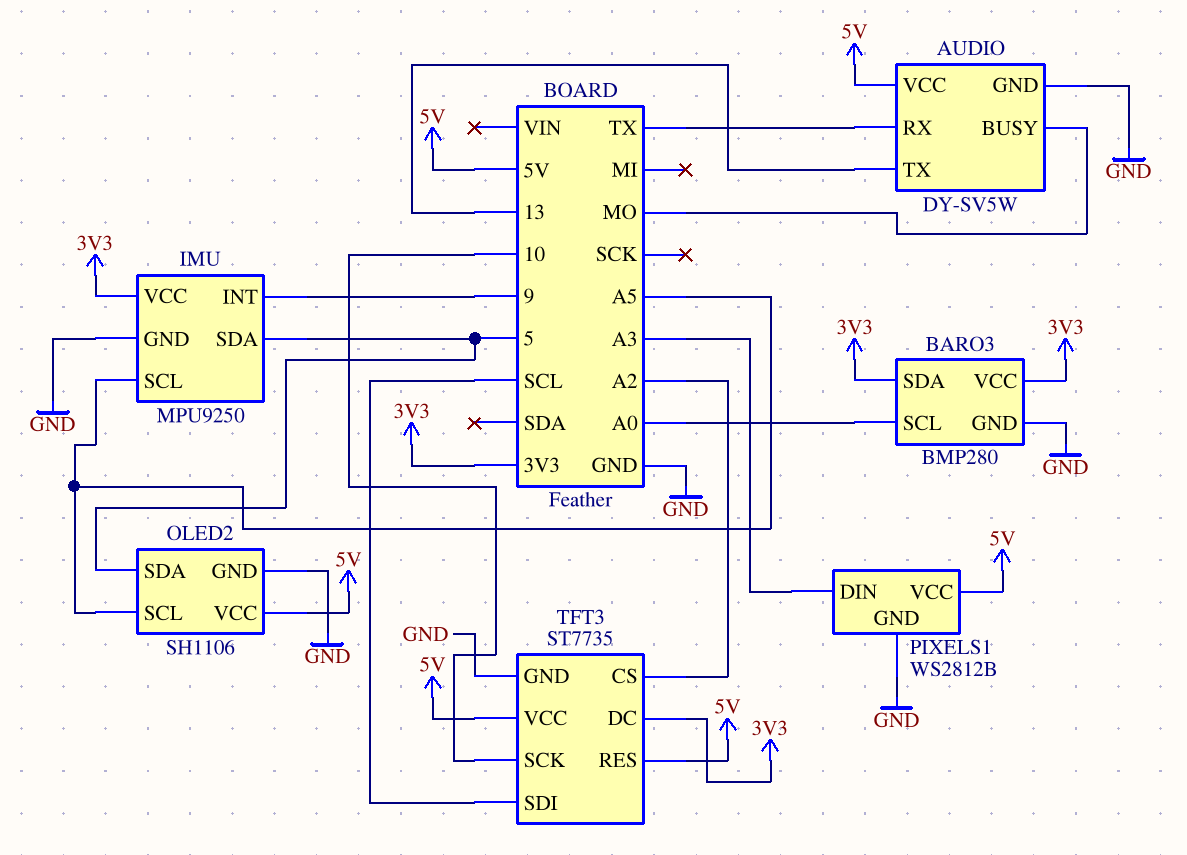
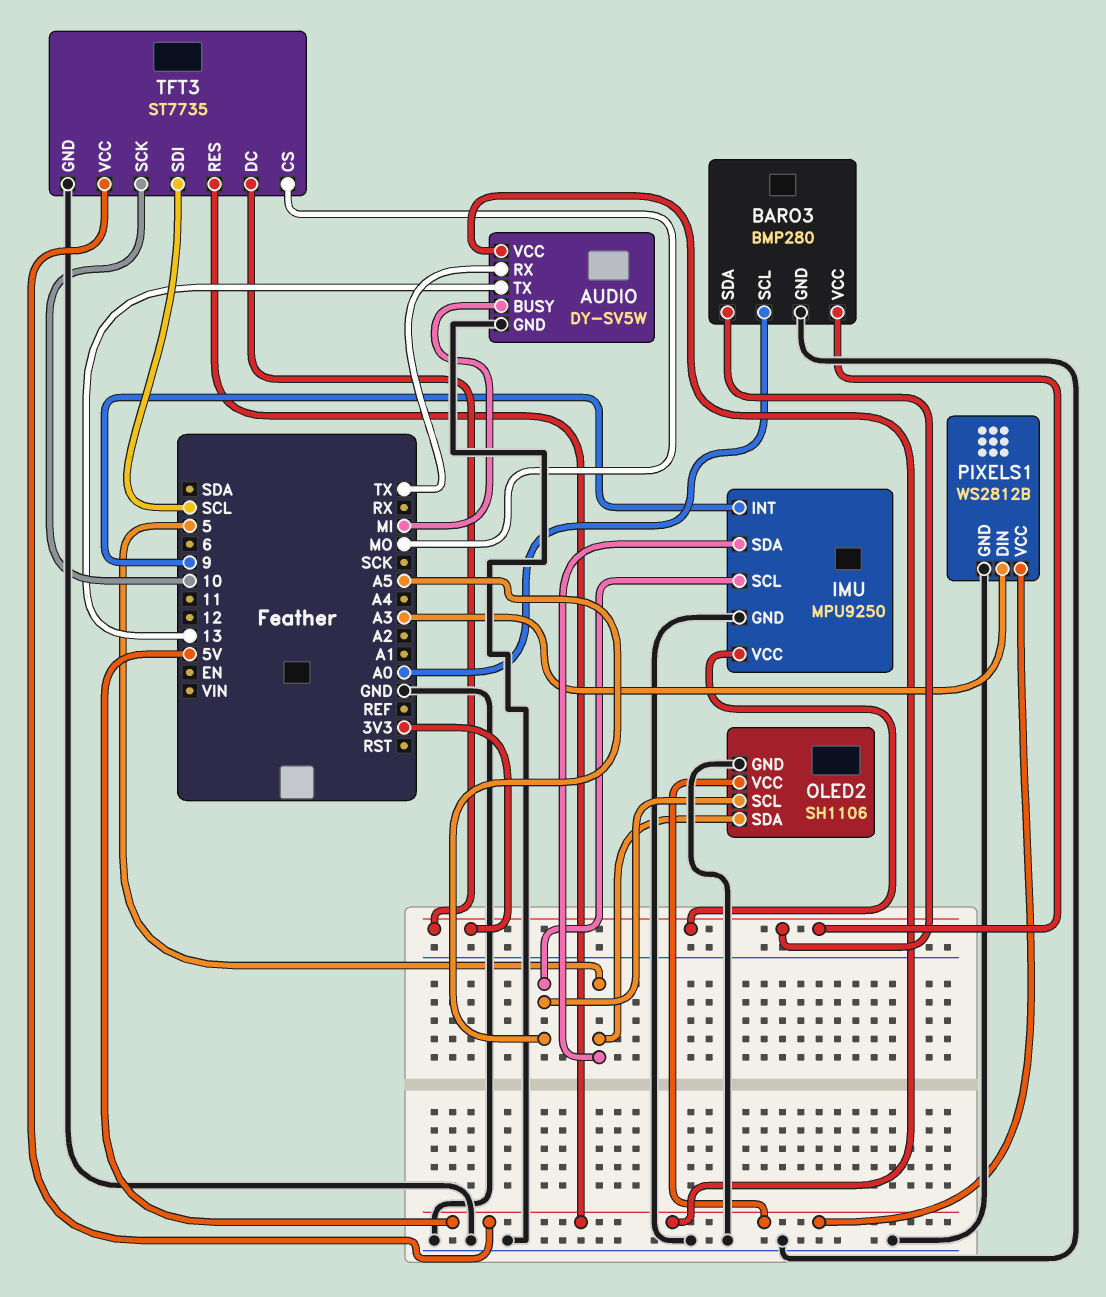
AUDIO pin BUSY: MO -> MI
TFT3 pin CS: A2 -> MO

